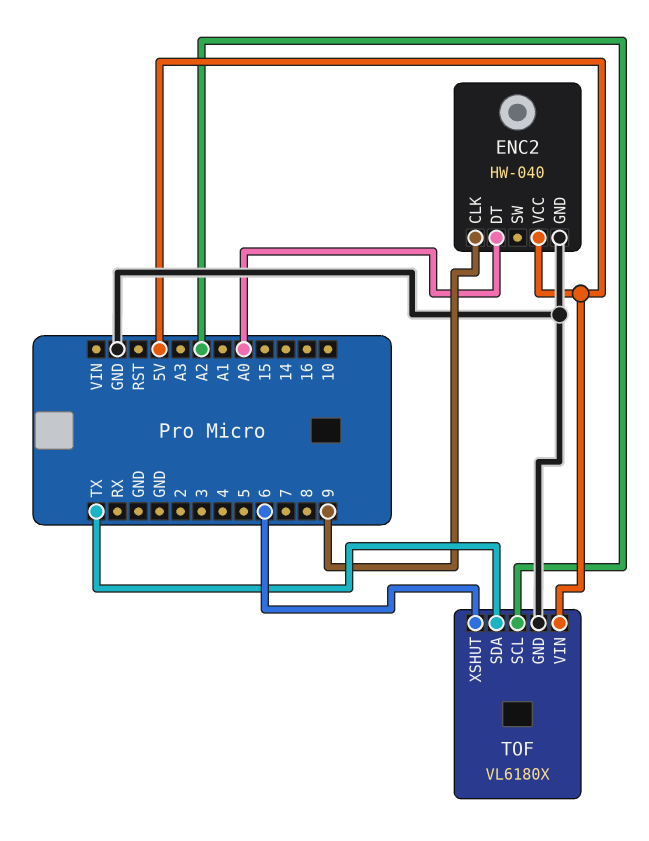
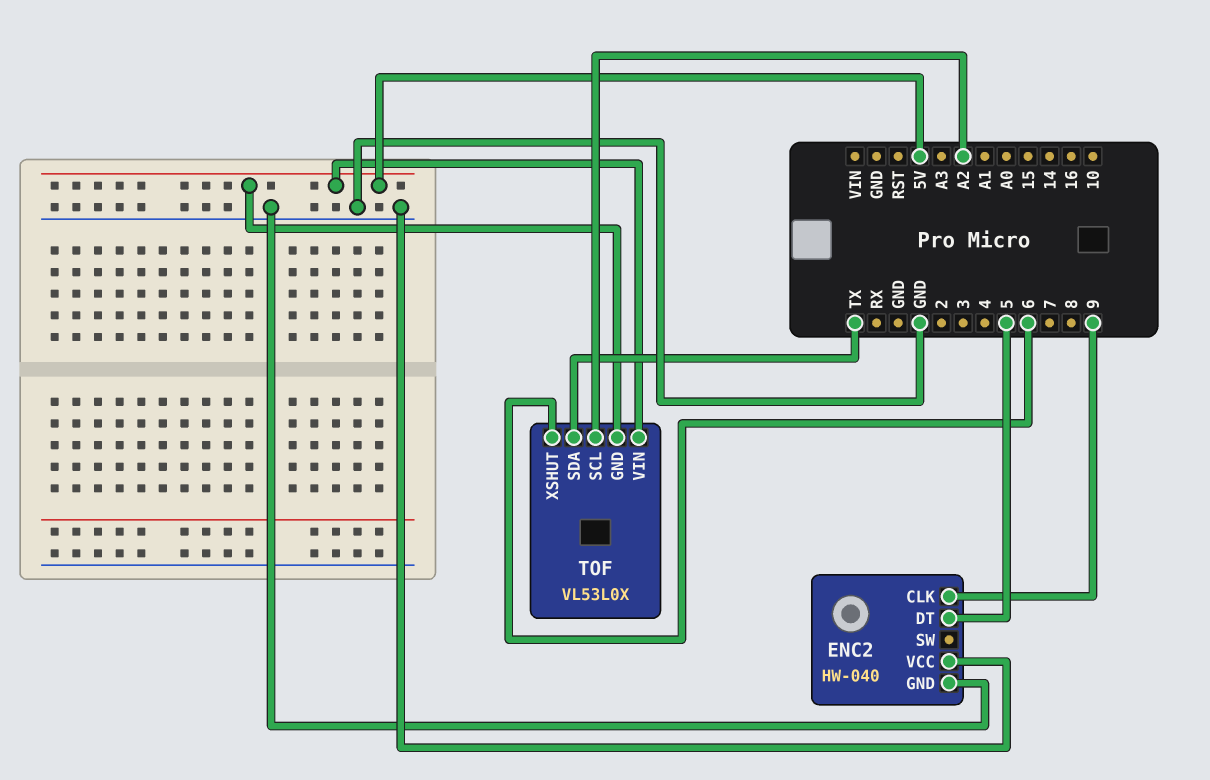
ENC2 pin DT: A0 -> 5
ENC2 pin VCC: 5V -> GND
TOF: VL6180X -> VL53L0X
TOF pin GND: GND -> 5V

